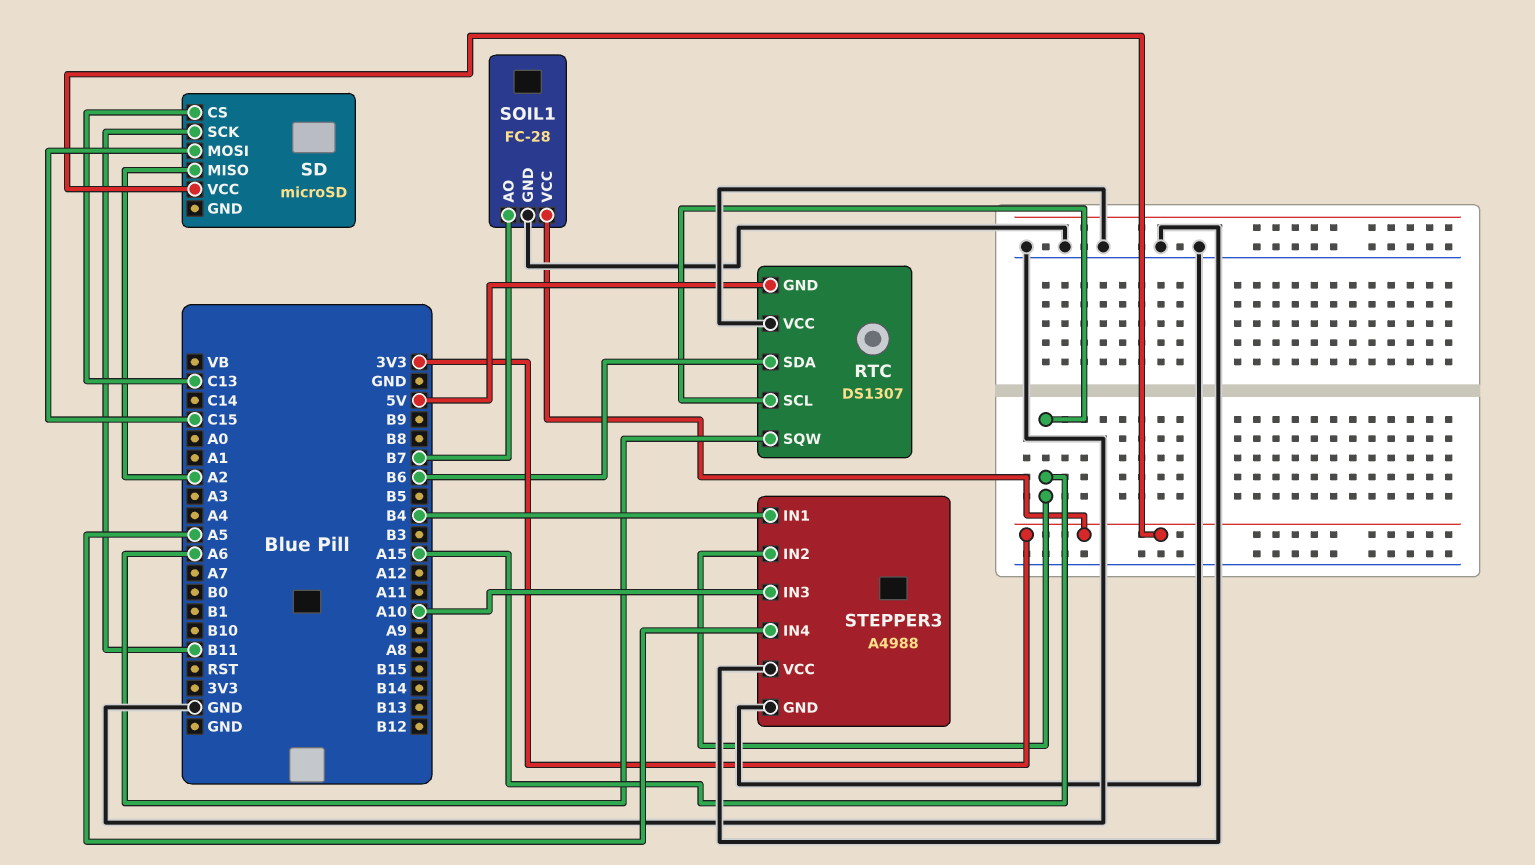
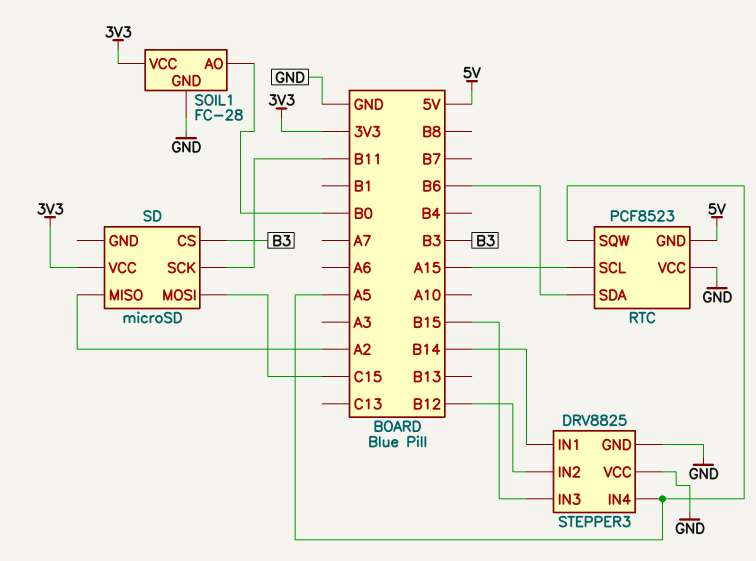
RTC: DS1307 -> PCF8523
RTC pin SQW: A6 -> A5
SD pin CS: C13 -> B3
SOIL1 pin AO: B7 -> B0
STEPPER3: A4988 -> DRV8825
STEPPER3 pin IN1: B4 -> B14
STEPPER3 pin IN2: A15 -> B12
STEPPER3 pin IN3: A10 -> B15

